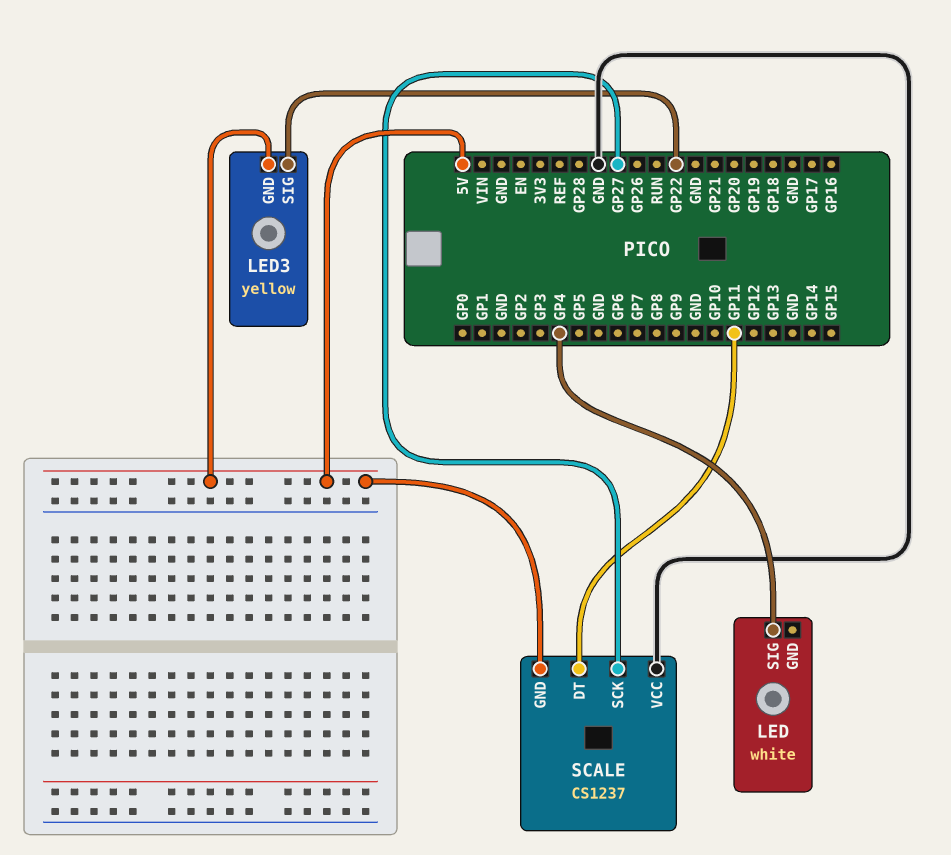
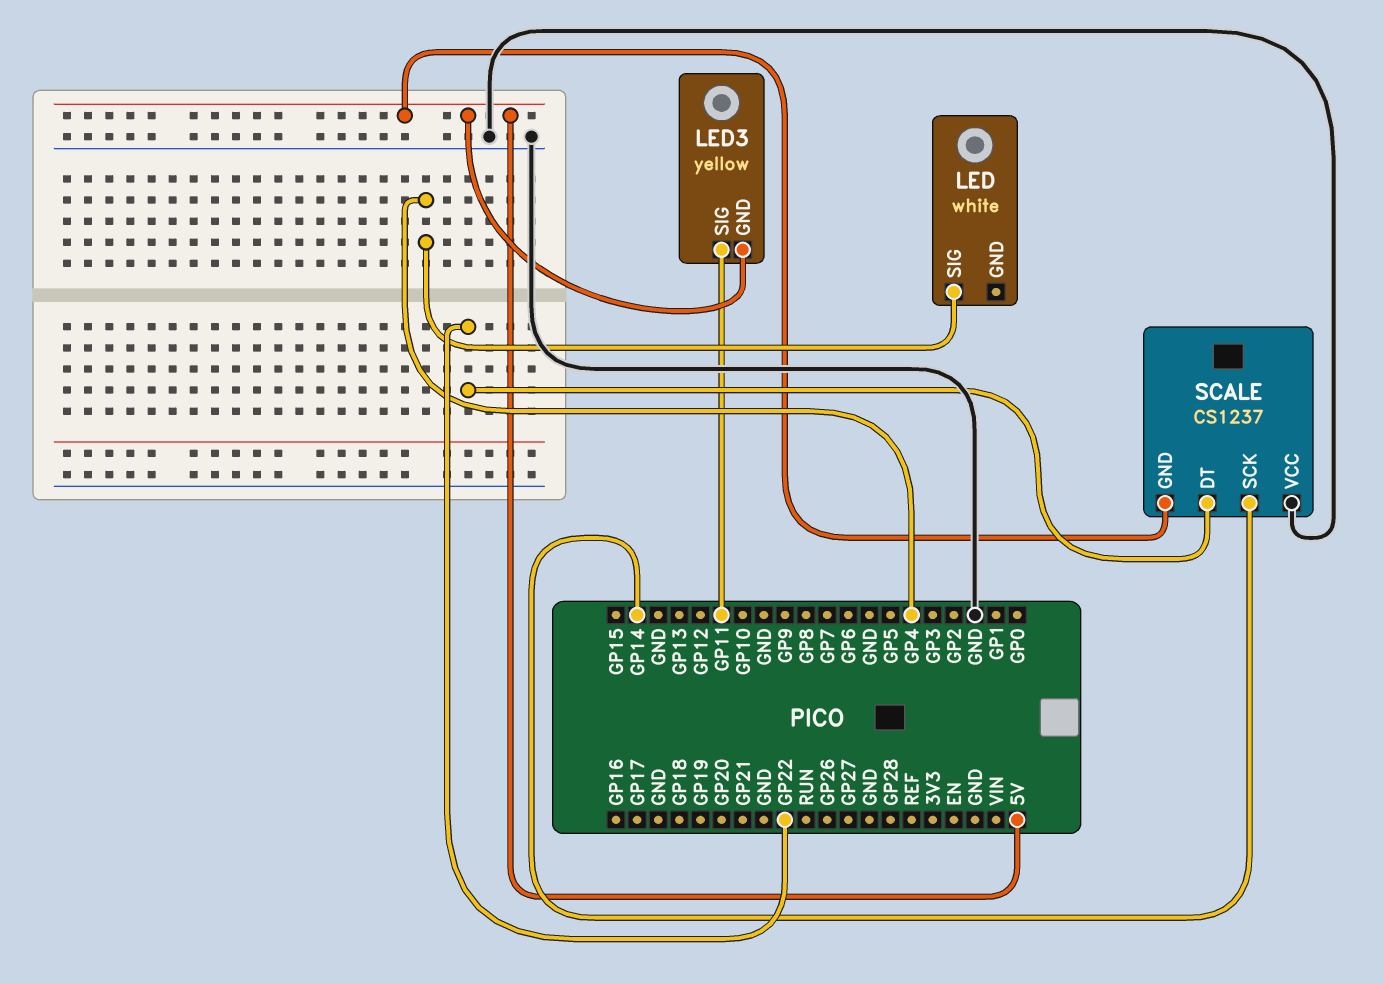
LED3 pin SIG: GP22 -> GP11
SCALE pin DT: GP11 -> GP22
SCALE pin SCK: GP27 -> GP14

